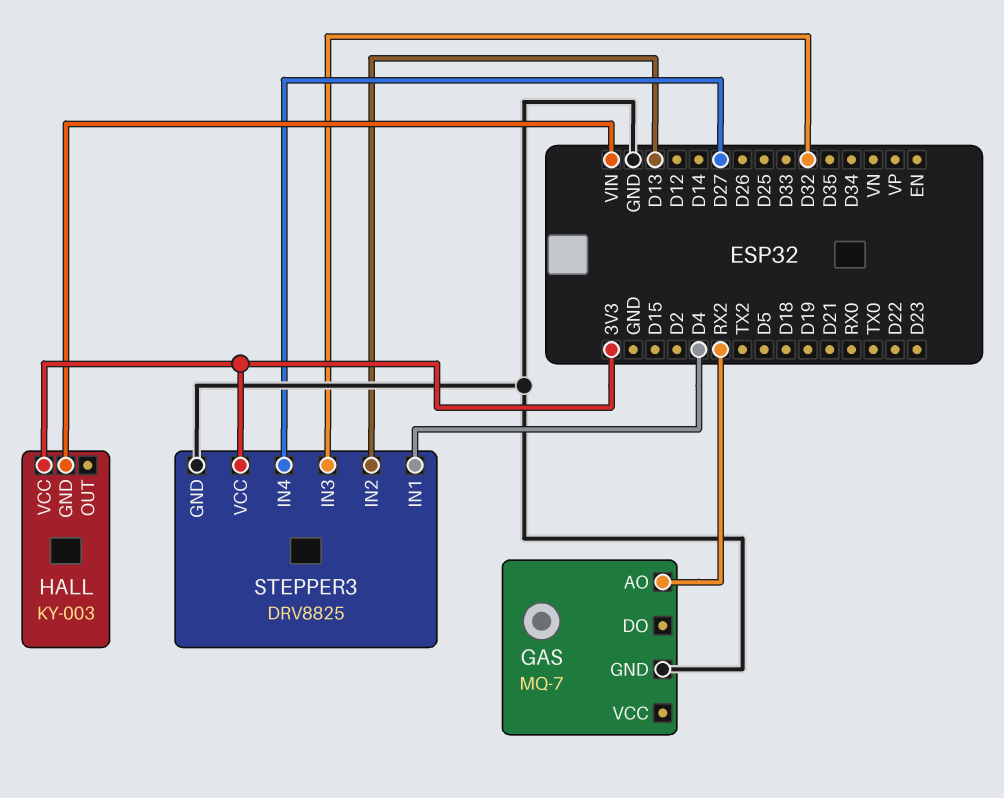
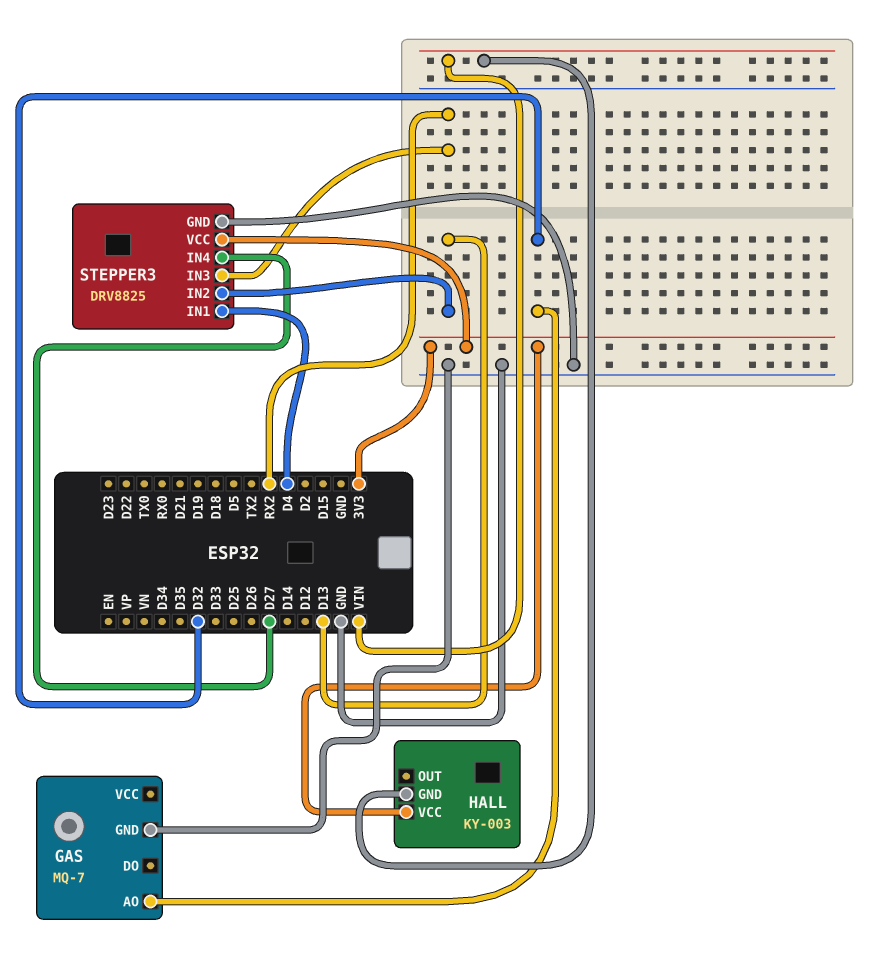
GAS pin AO: RX2 -> D32
STEPPER3 pin IN3: D32 -> RX2

